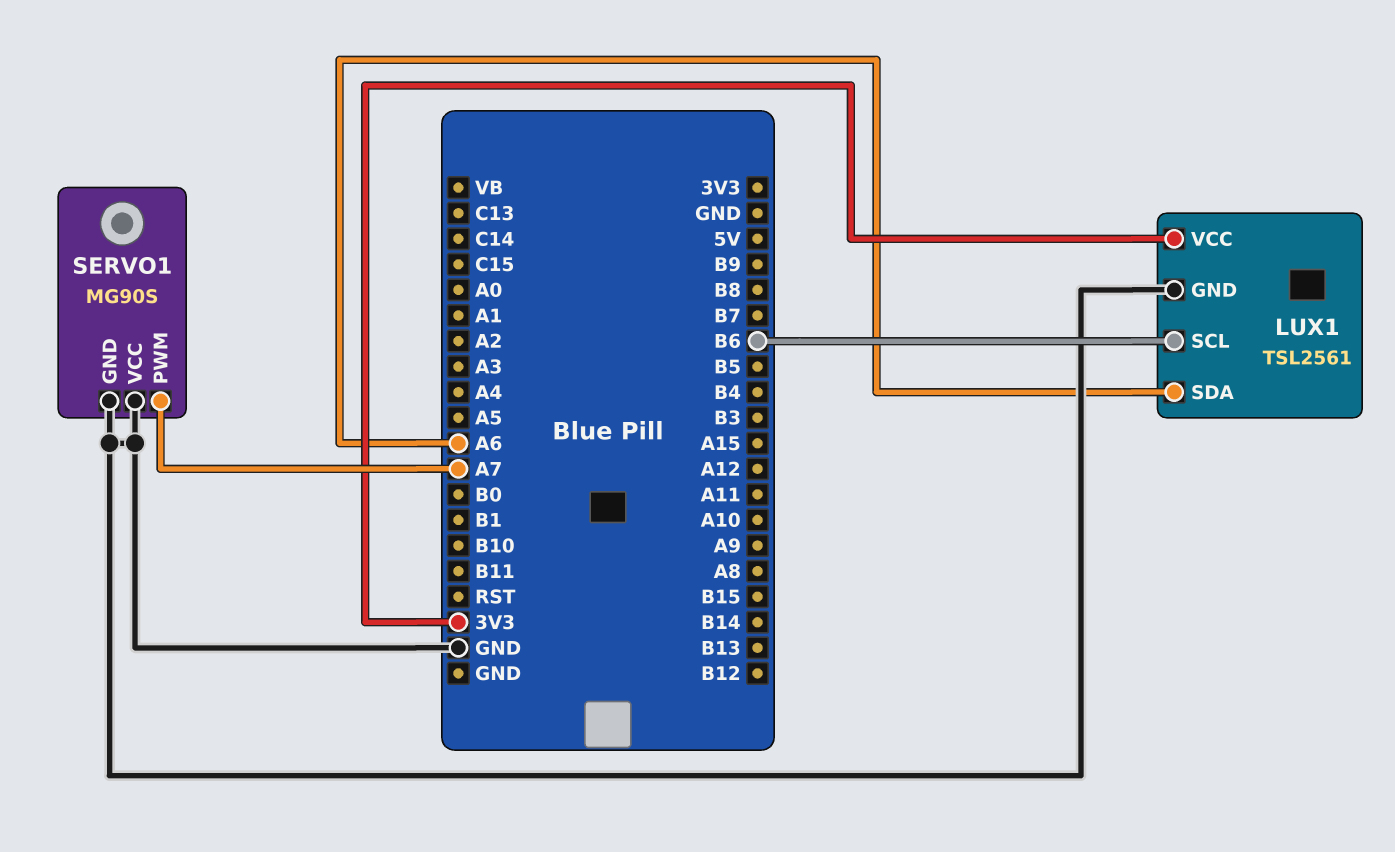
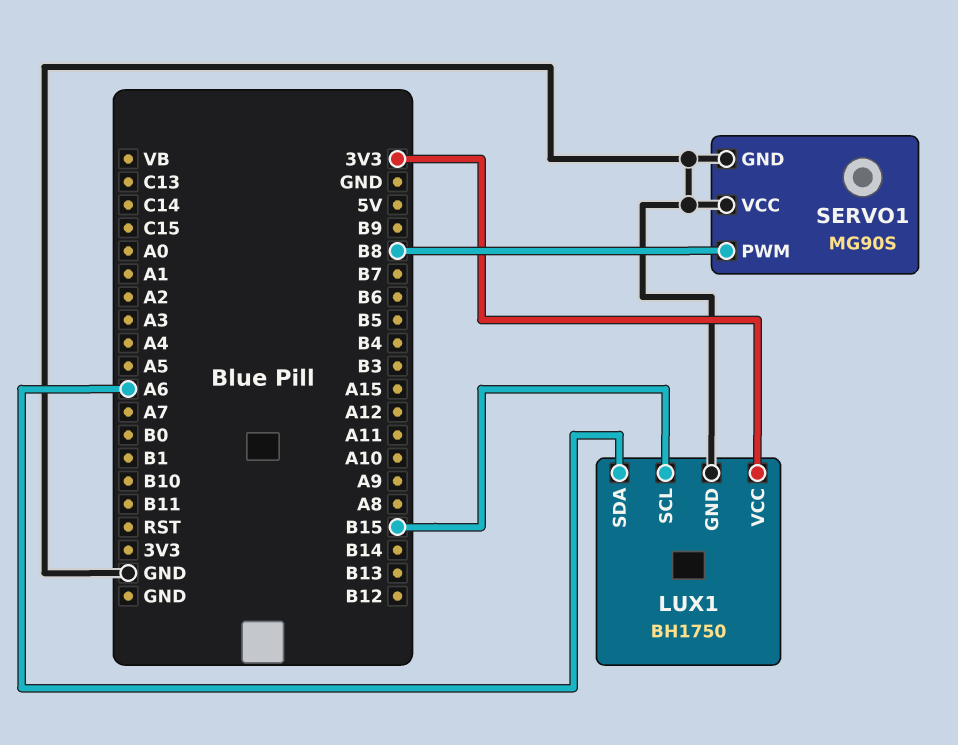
LUX1: TSL2561 -> BH1750
LUX1 pin SCL: B6 -> B15
SERVO1 pin PWM: A7 -> B8

